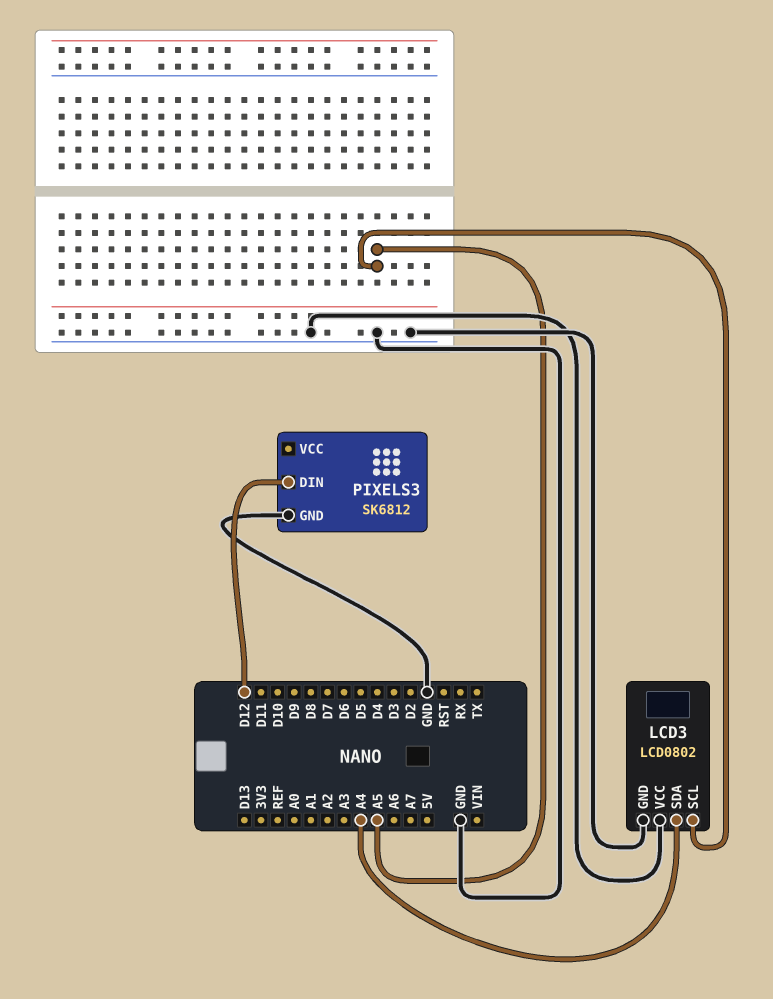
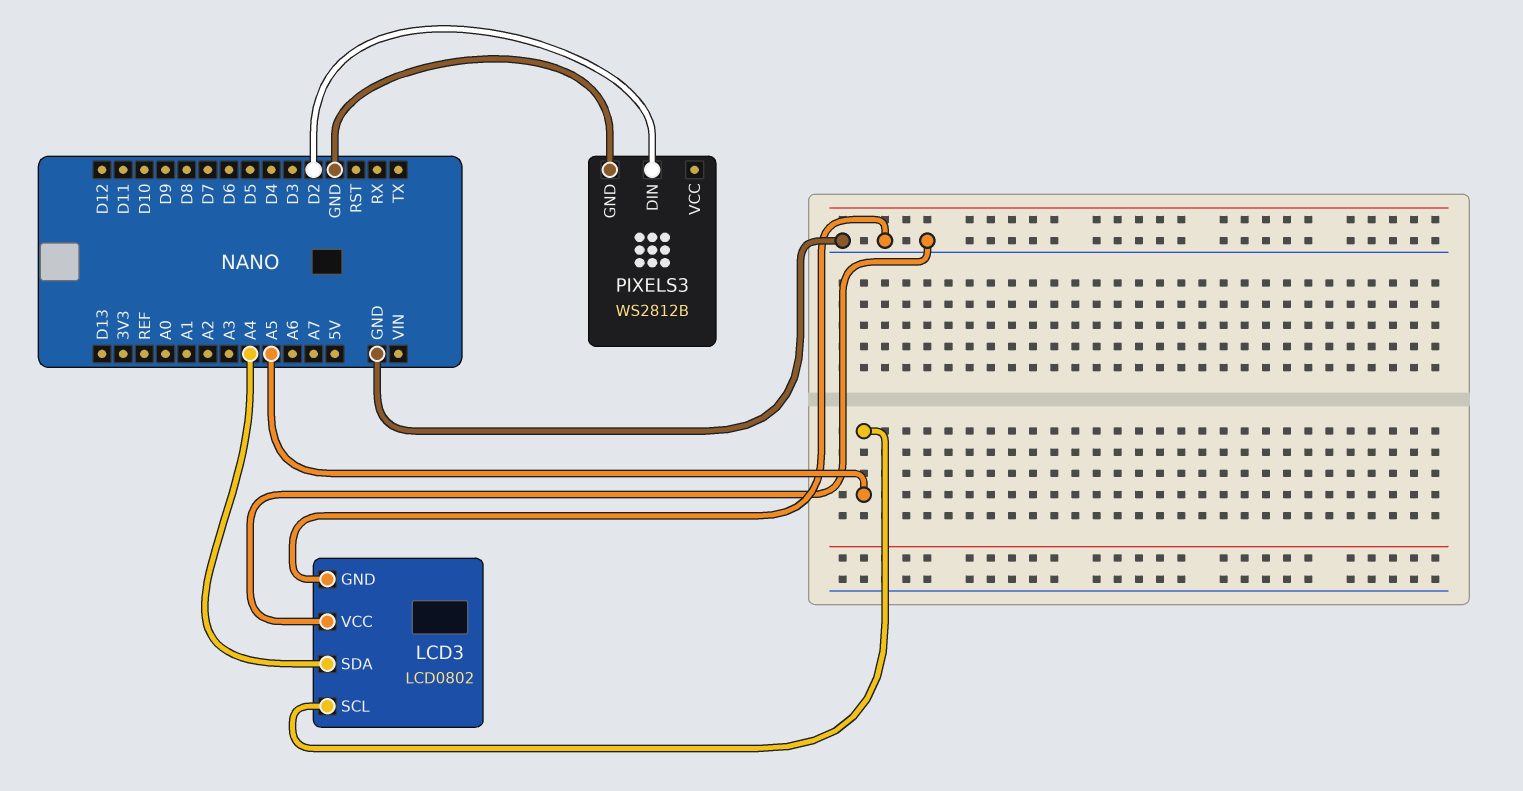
PIXELS3: SK6812 -> WS2812B
PIXELS3 pin DIN: D12 -> D2

